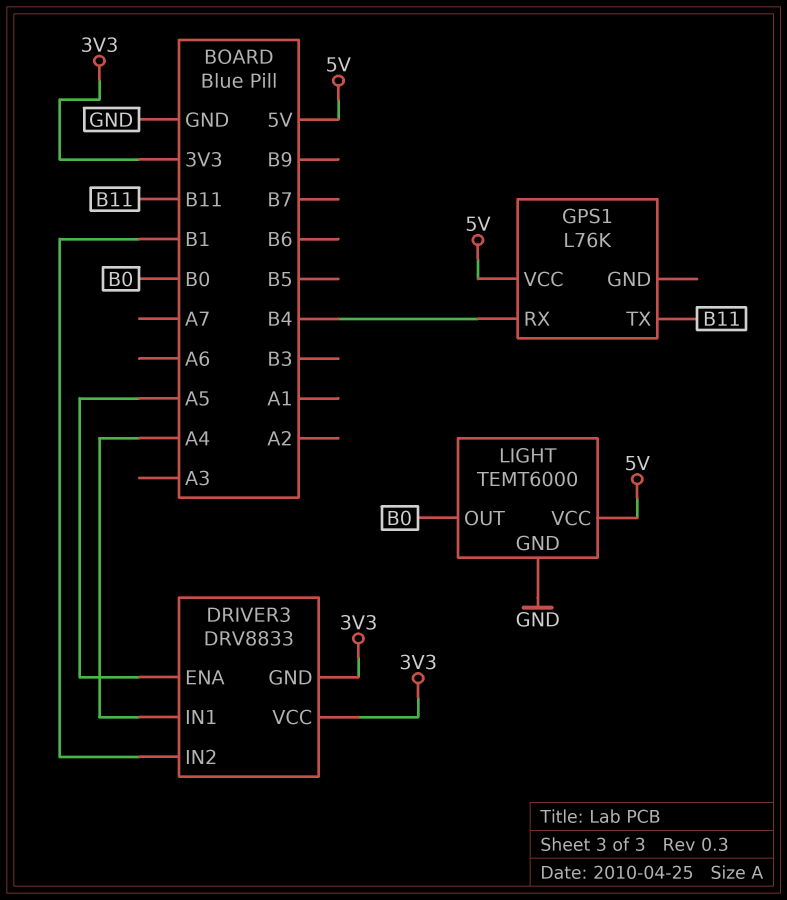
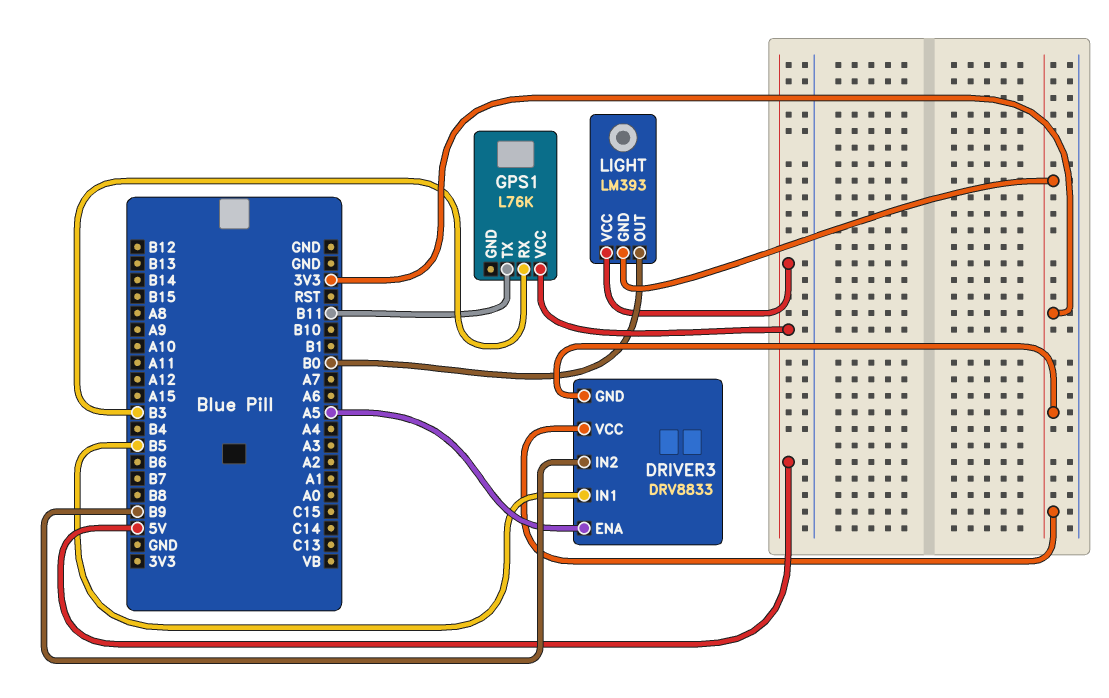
DRIVER3 pin IN1: A4 -> B5
DRIVER3 pin IN2: B1 -> B9
GPS1 pin RX: B4 -> B3
LIGHT: TEMT6000 -> LM393
LIGHT pin GND: GND -> 3V3

